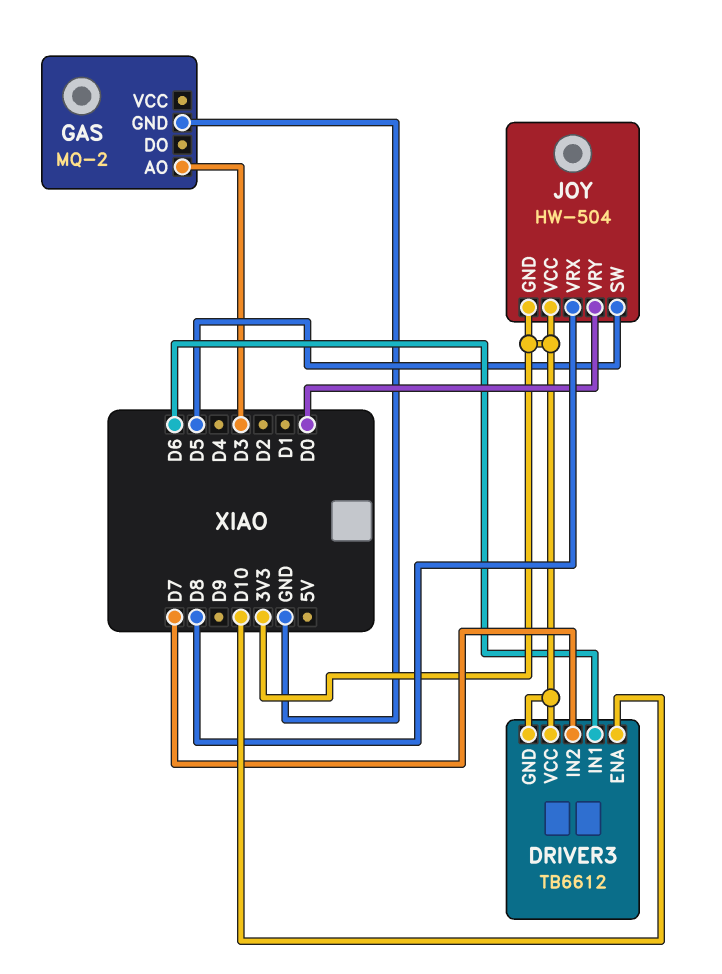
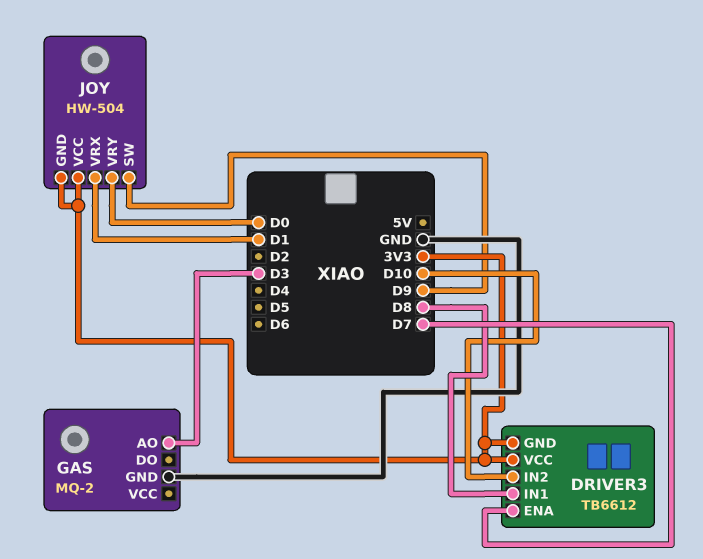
DRIVER3 pin ENA: D10 -> D7
DRIVER3 pin IN1: D6 -> D8
DRIVER3 pin IN2: D7 -> D10
JOY pin SW: D5 -> D9
JOY pin VRX: D8 -> D1

